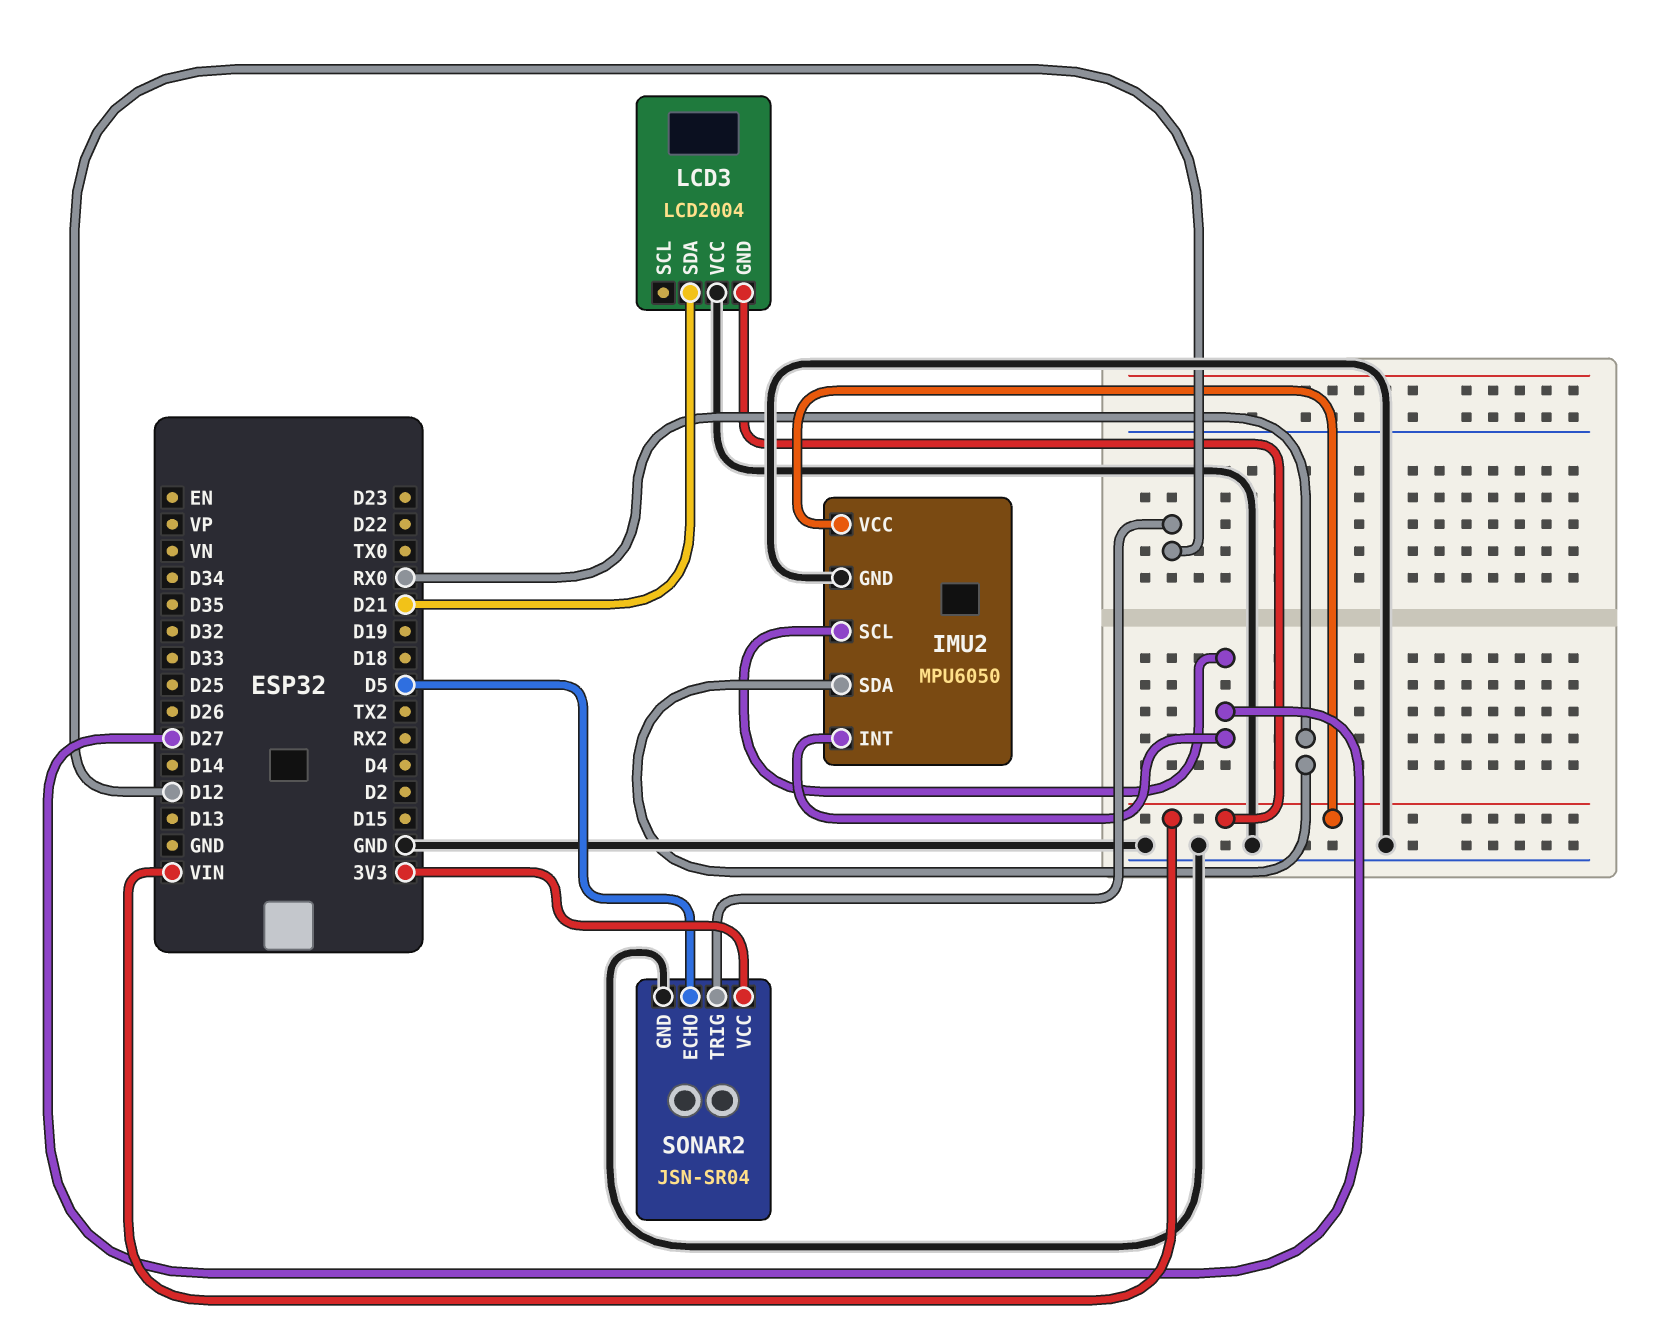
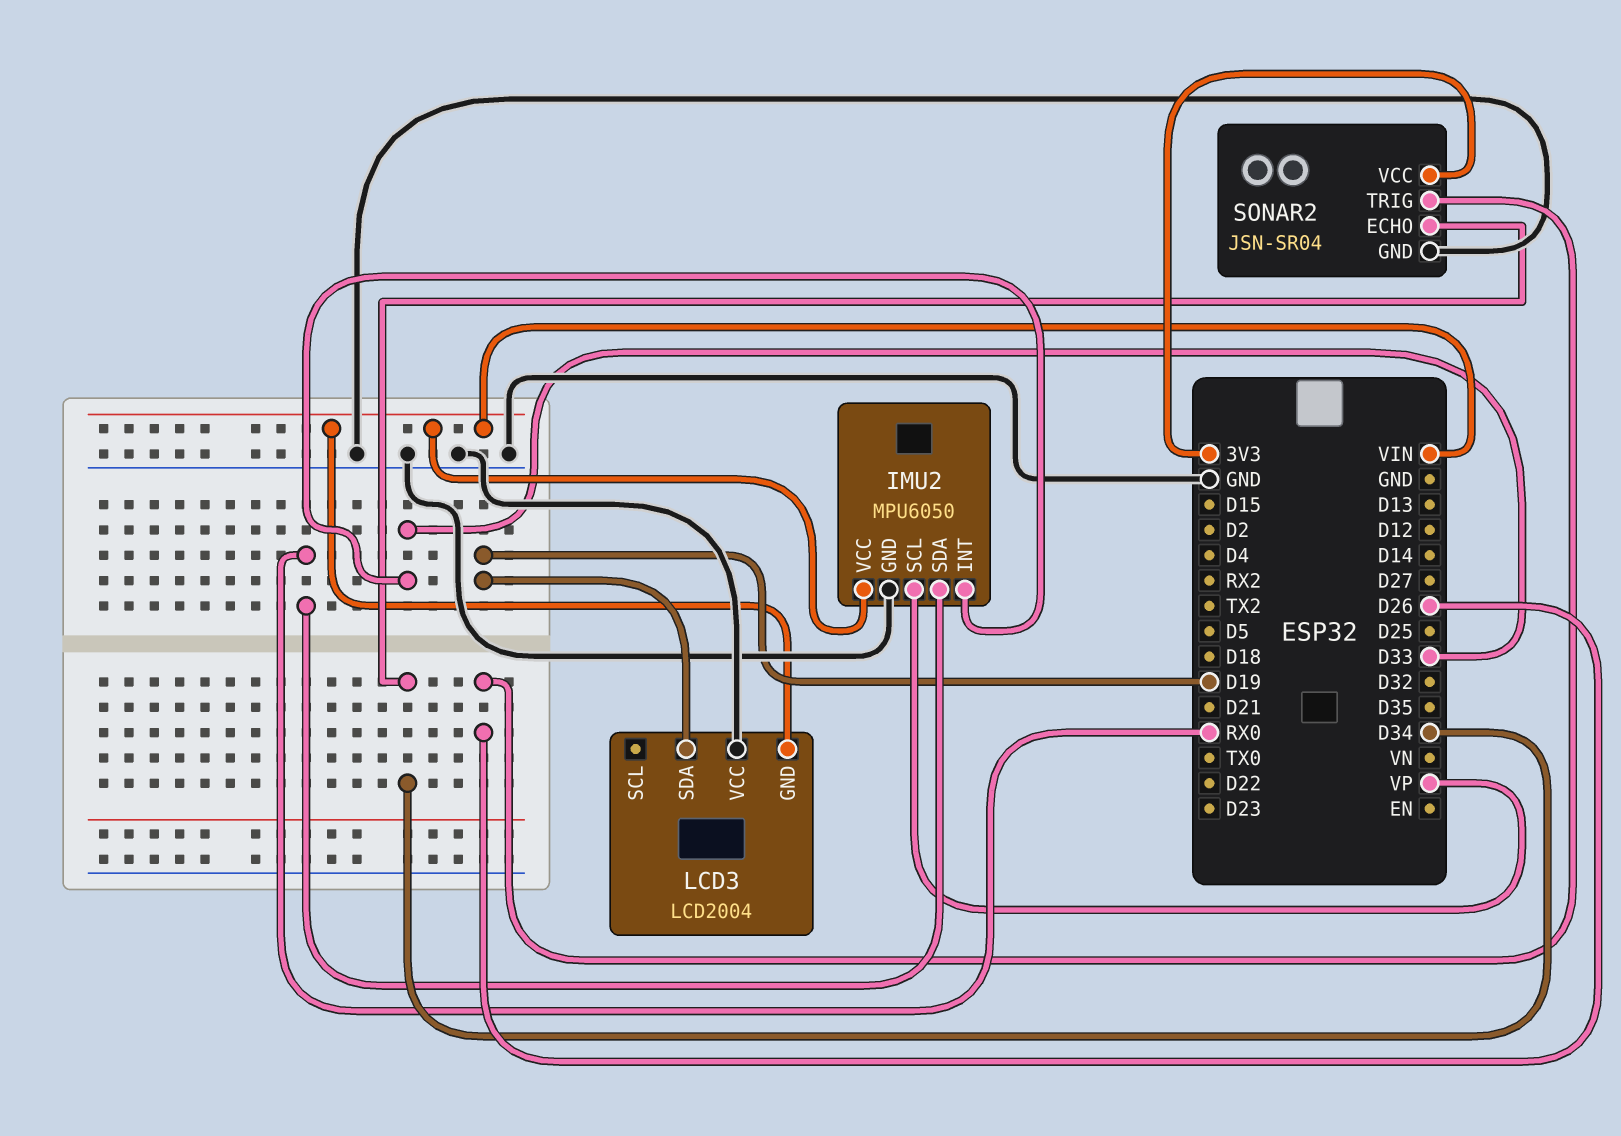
IMU2 pin INT: D27 -> D33
IMU2 pin SCL: D27 -> VP
LCD3 pin SDA: D21 -> D19
SONAR2 pin ECHO: D5 -> D34
SONAR2 pin TRIG: D12 -> D26

